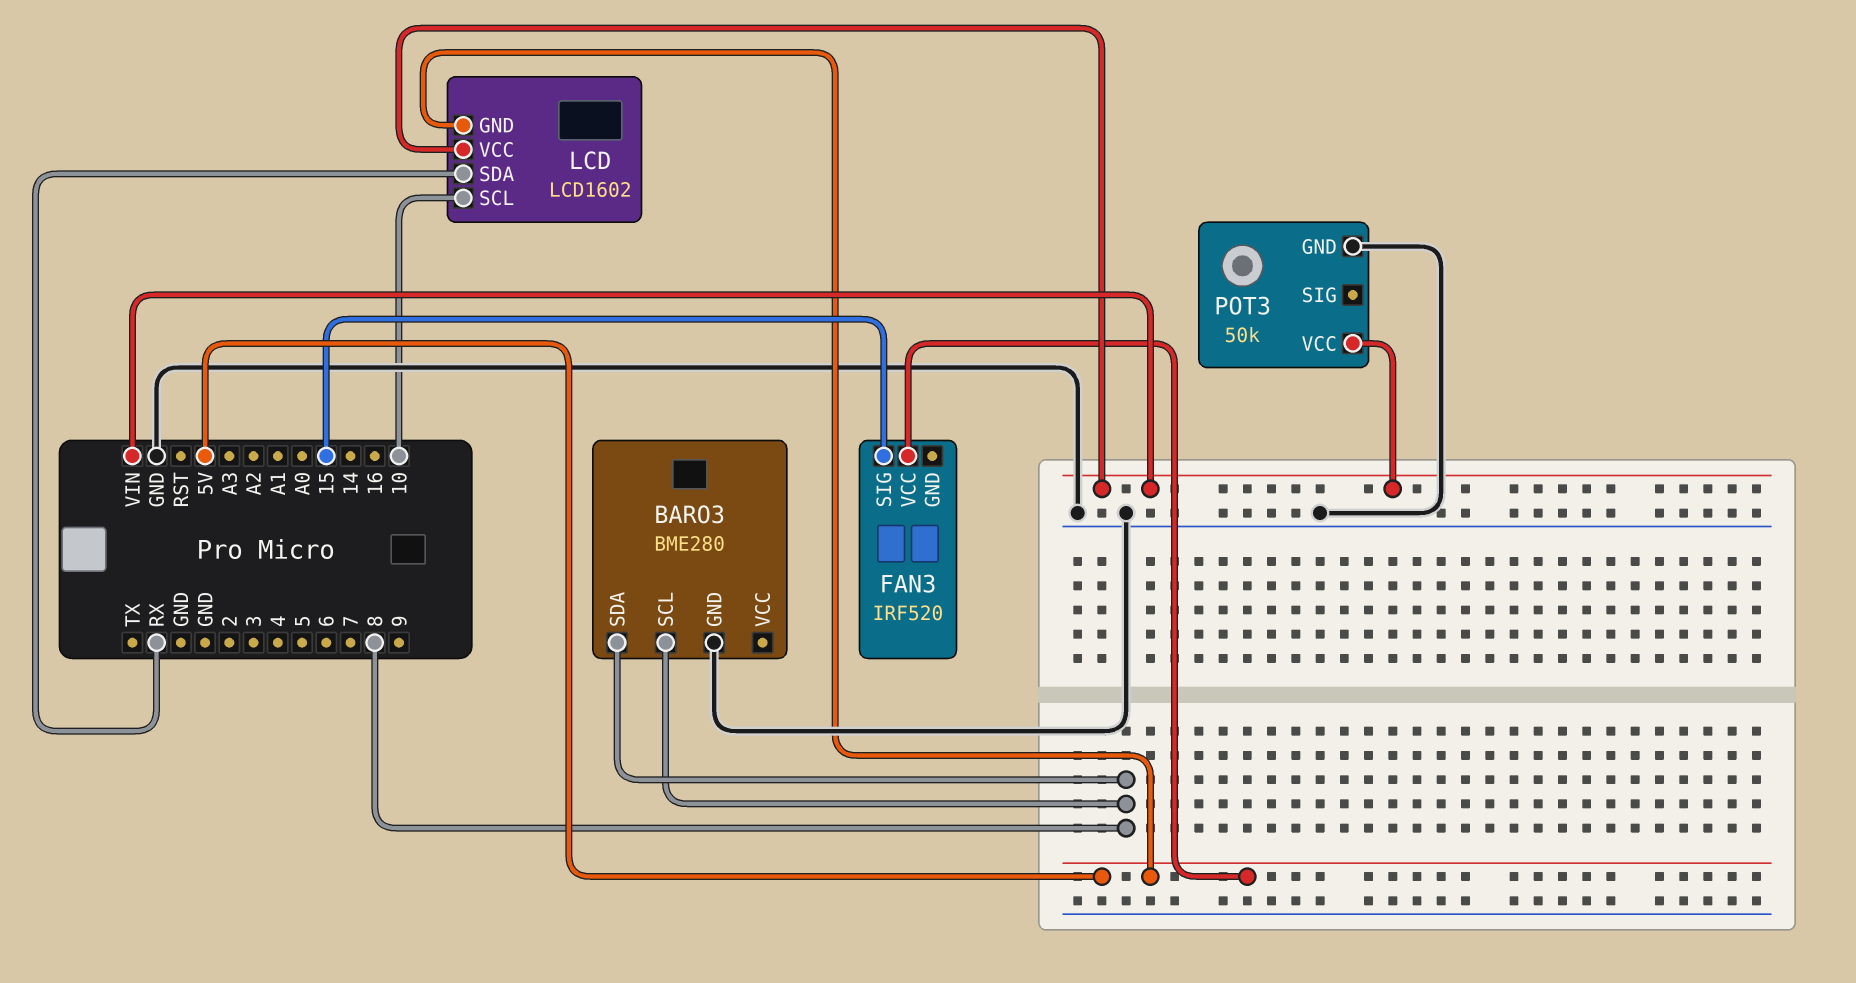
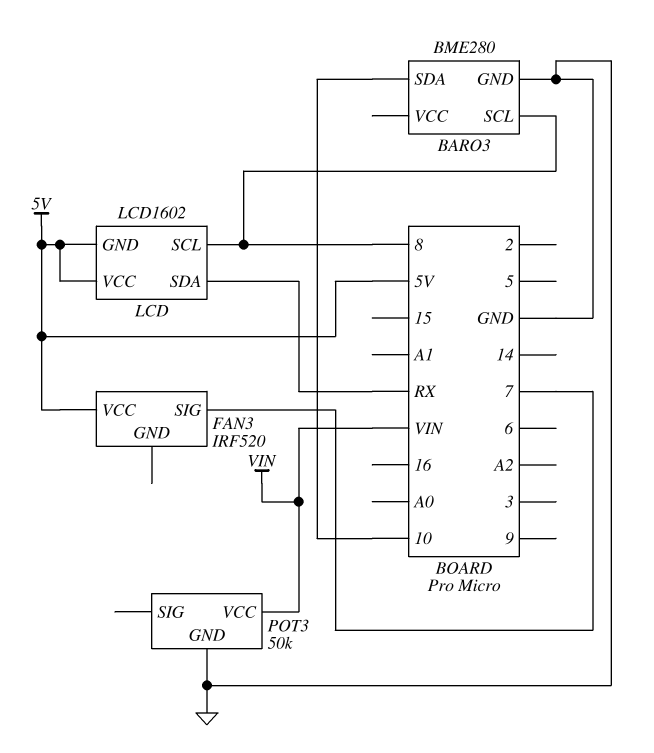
BARO3 pin SDA: 8 -> 10
FAN3 pin SIG: 15 -> 7
LCD pin SCL: 10 -> 8
LCD pin VCC: VIN -> 5V

